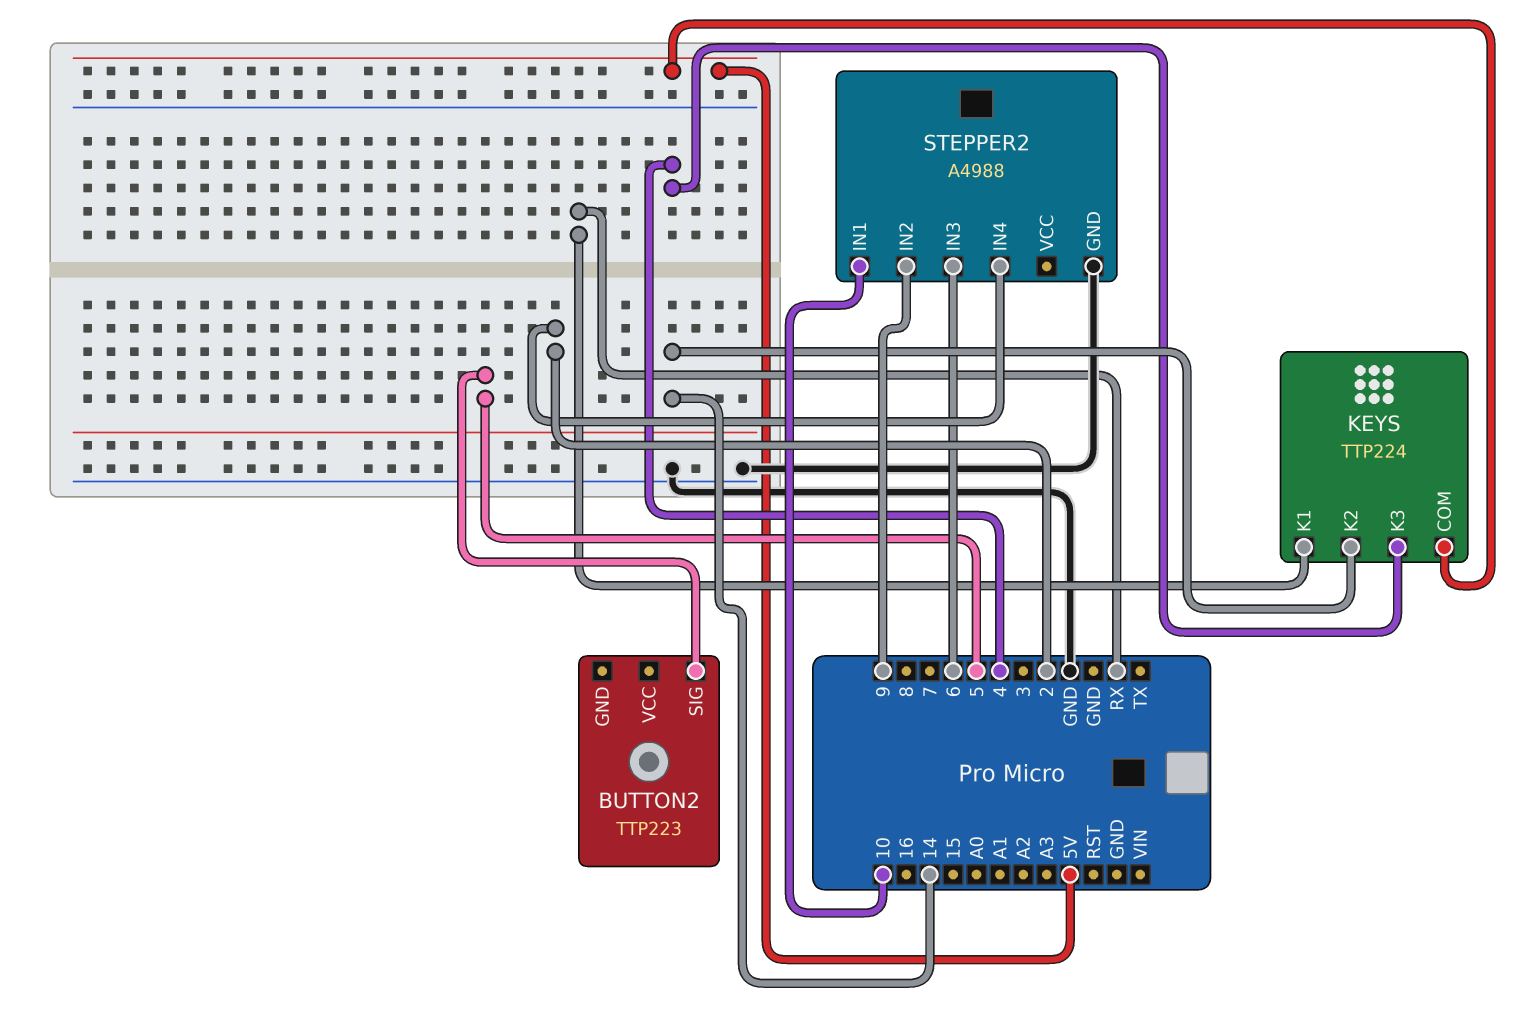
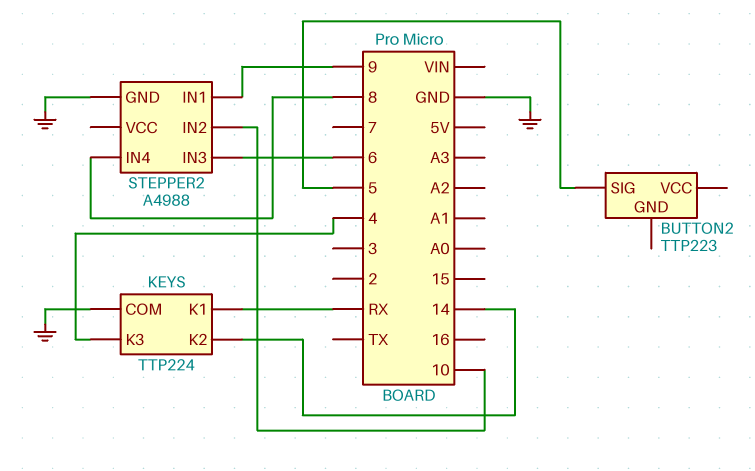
KEYS pin COM: 5V -> GND
STEPPER2 pin IN1: 10 -> 9
STEPPER2 pin IN2: 9 -> 10
STEPPER2 pin IN4: 2 -> 8

